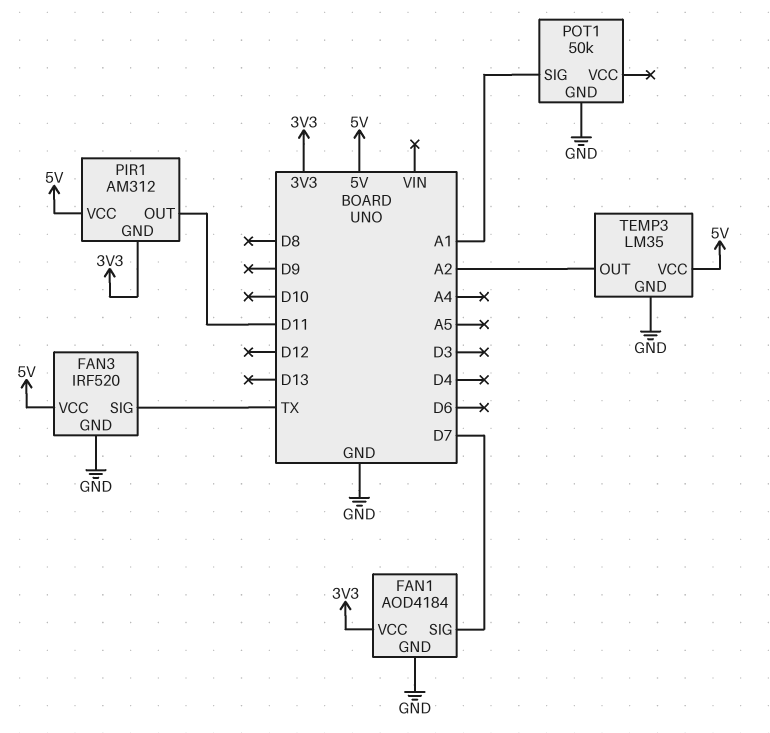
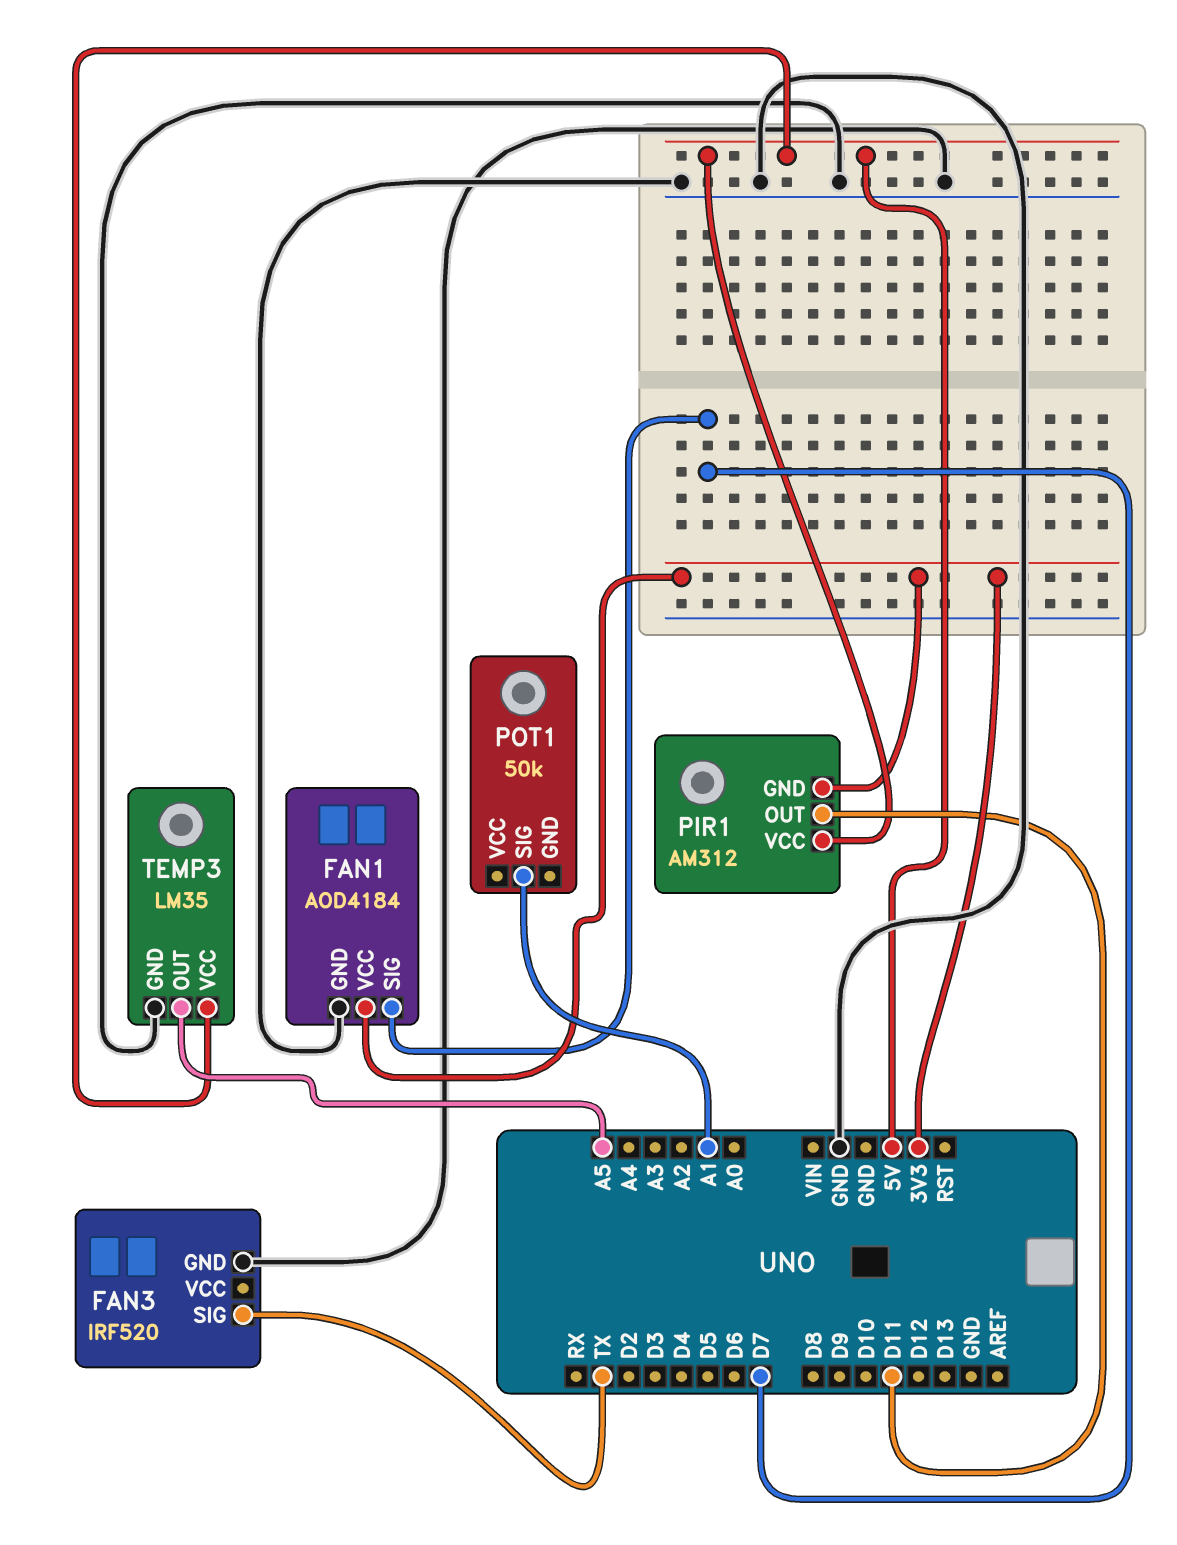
FAN3 pin VCC: 5V -> none
POT1 pin GND: GND -> none
TEMP3 pin OUT: A2 -> A5

